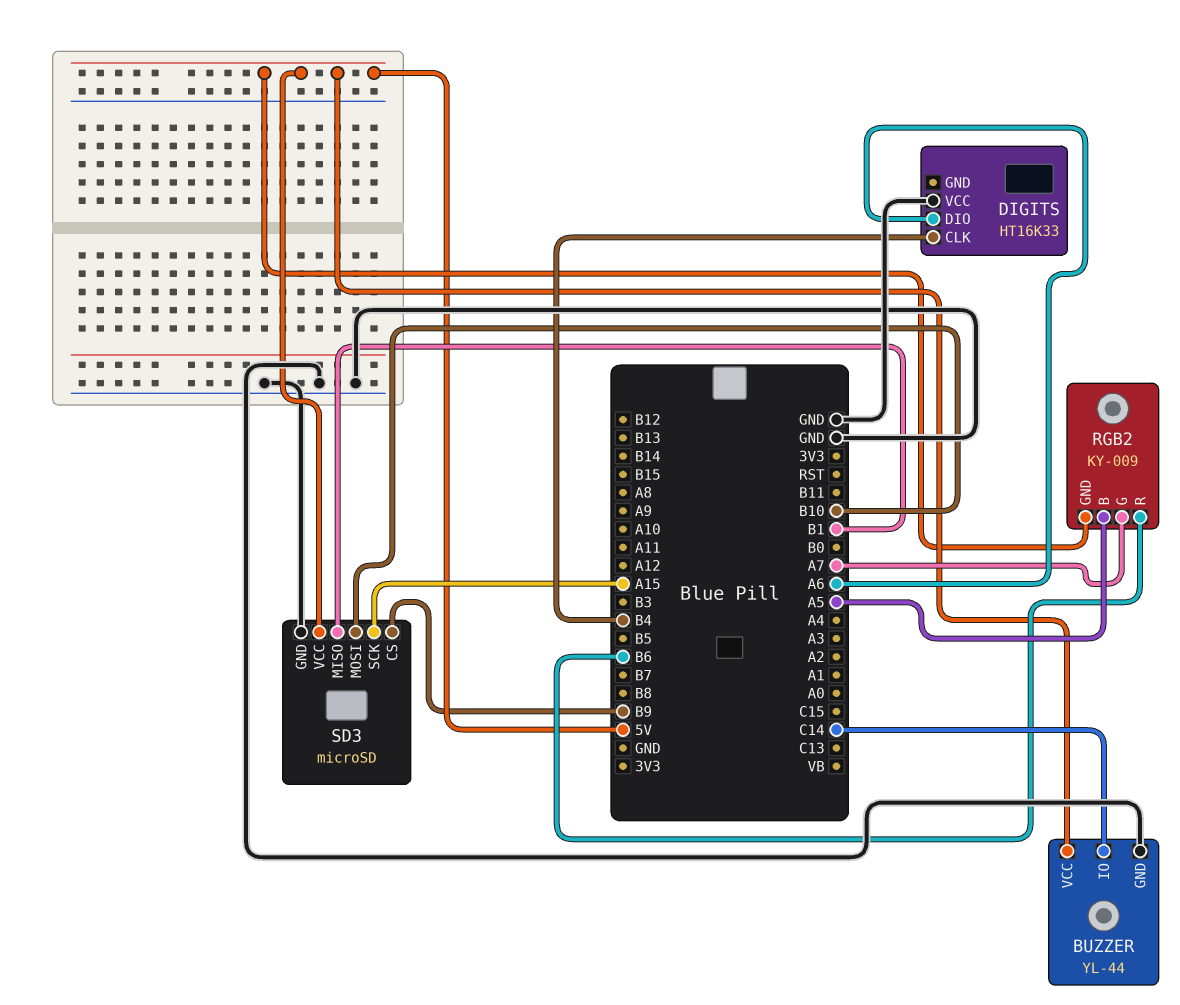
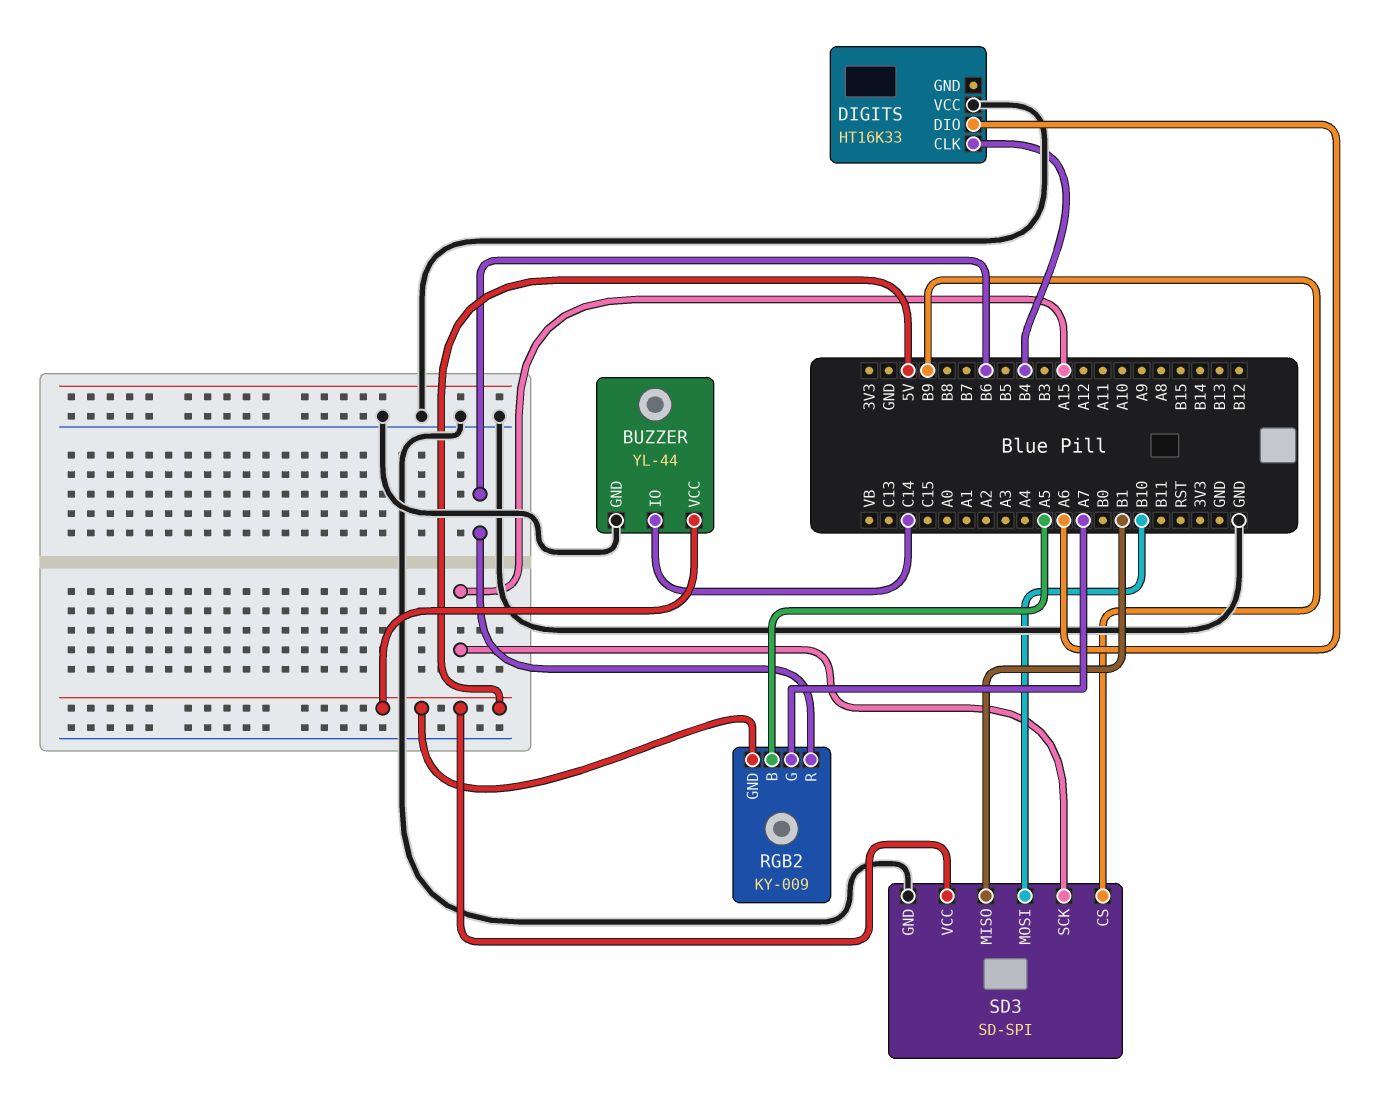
SD3: microSD -> SD-SPI

